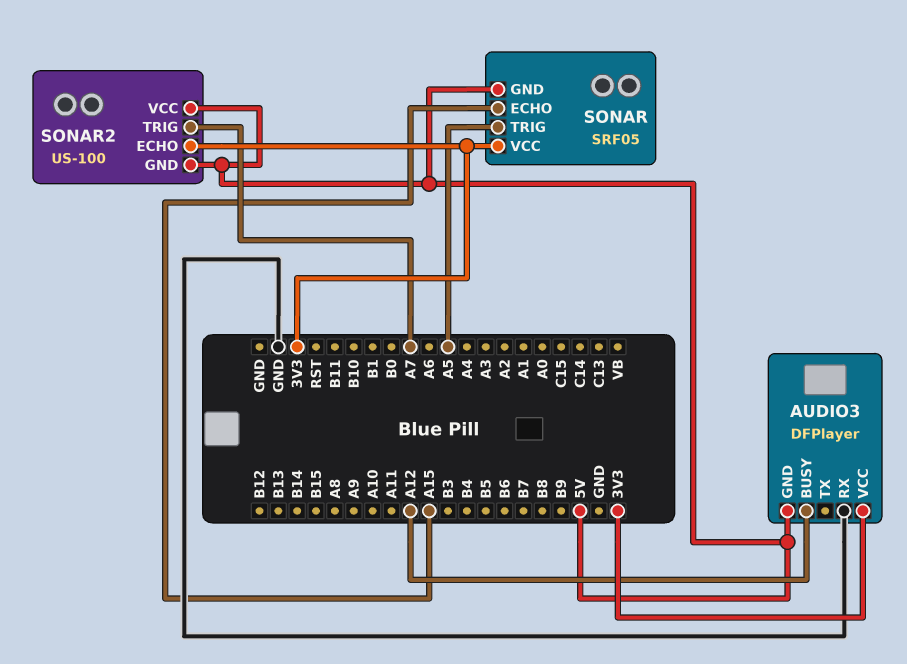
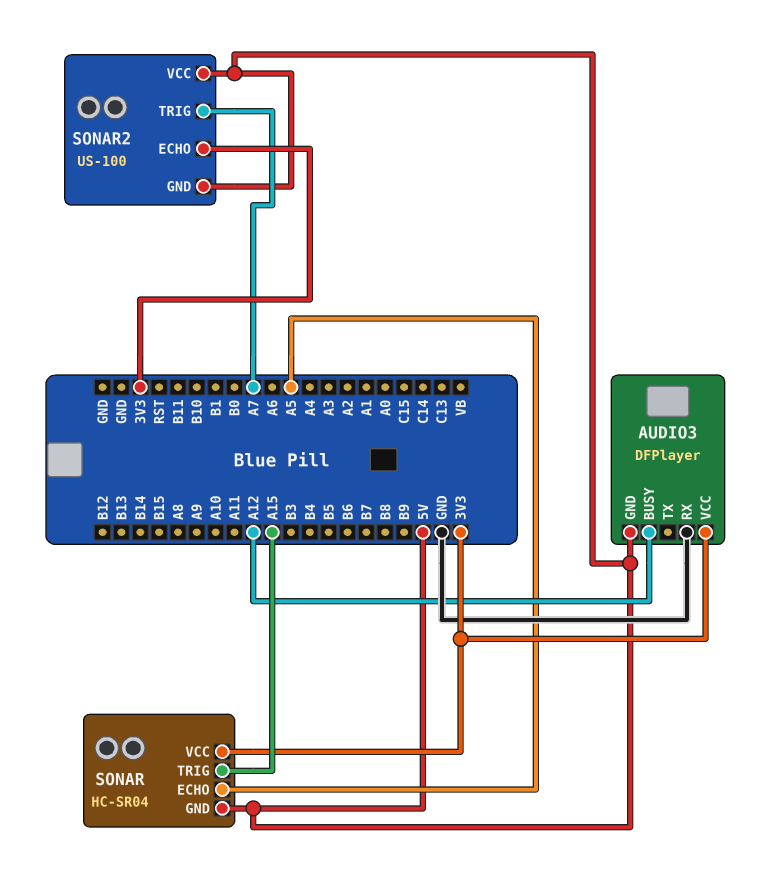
SONAR: SRF05 -> HC-SR04
SONAR pin ECHO: A15 -> A5
SONAR pin TRIG: A5 -> A15

